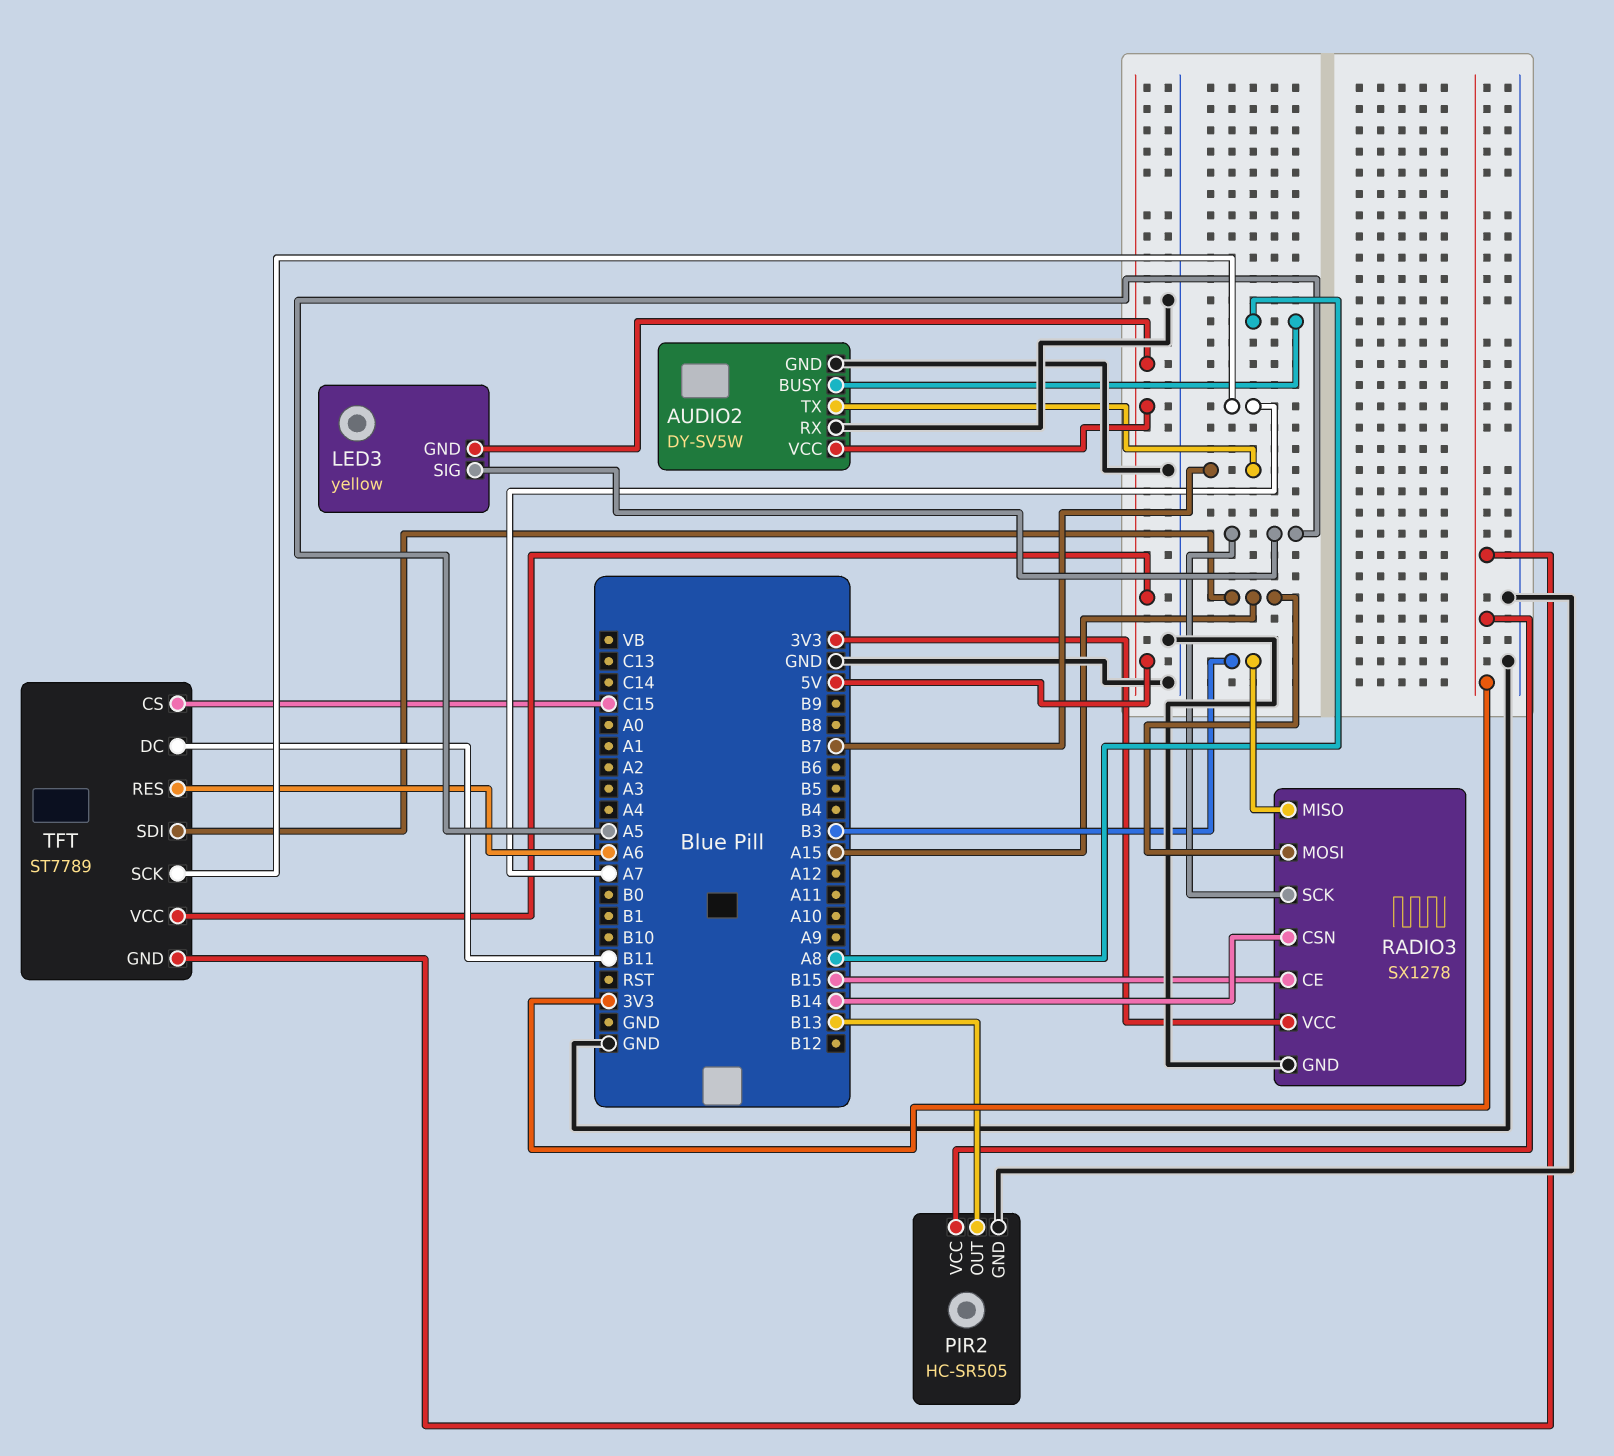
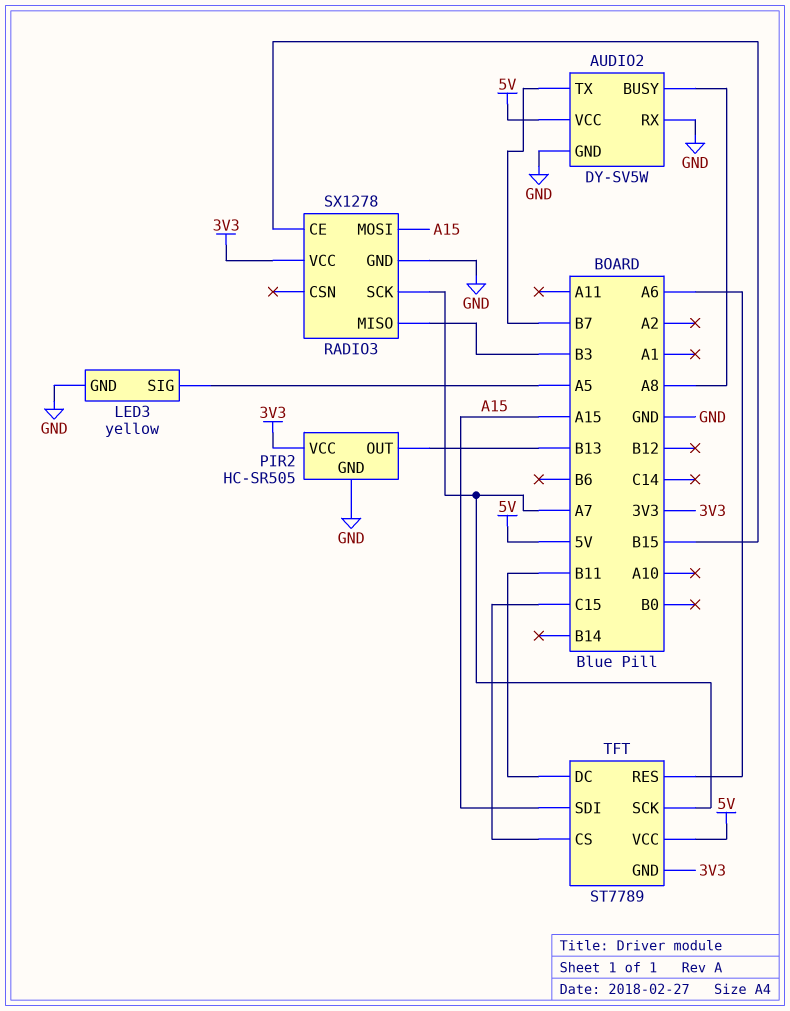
LED3 pin GND: 5V -> GND
RADIO3 pin CSN: B14 -> none
RADIO3 pin SCK: A5 -> A7

